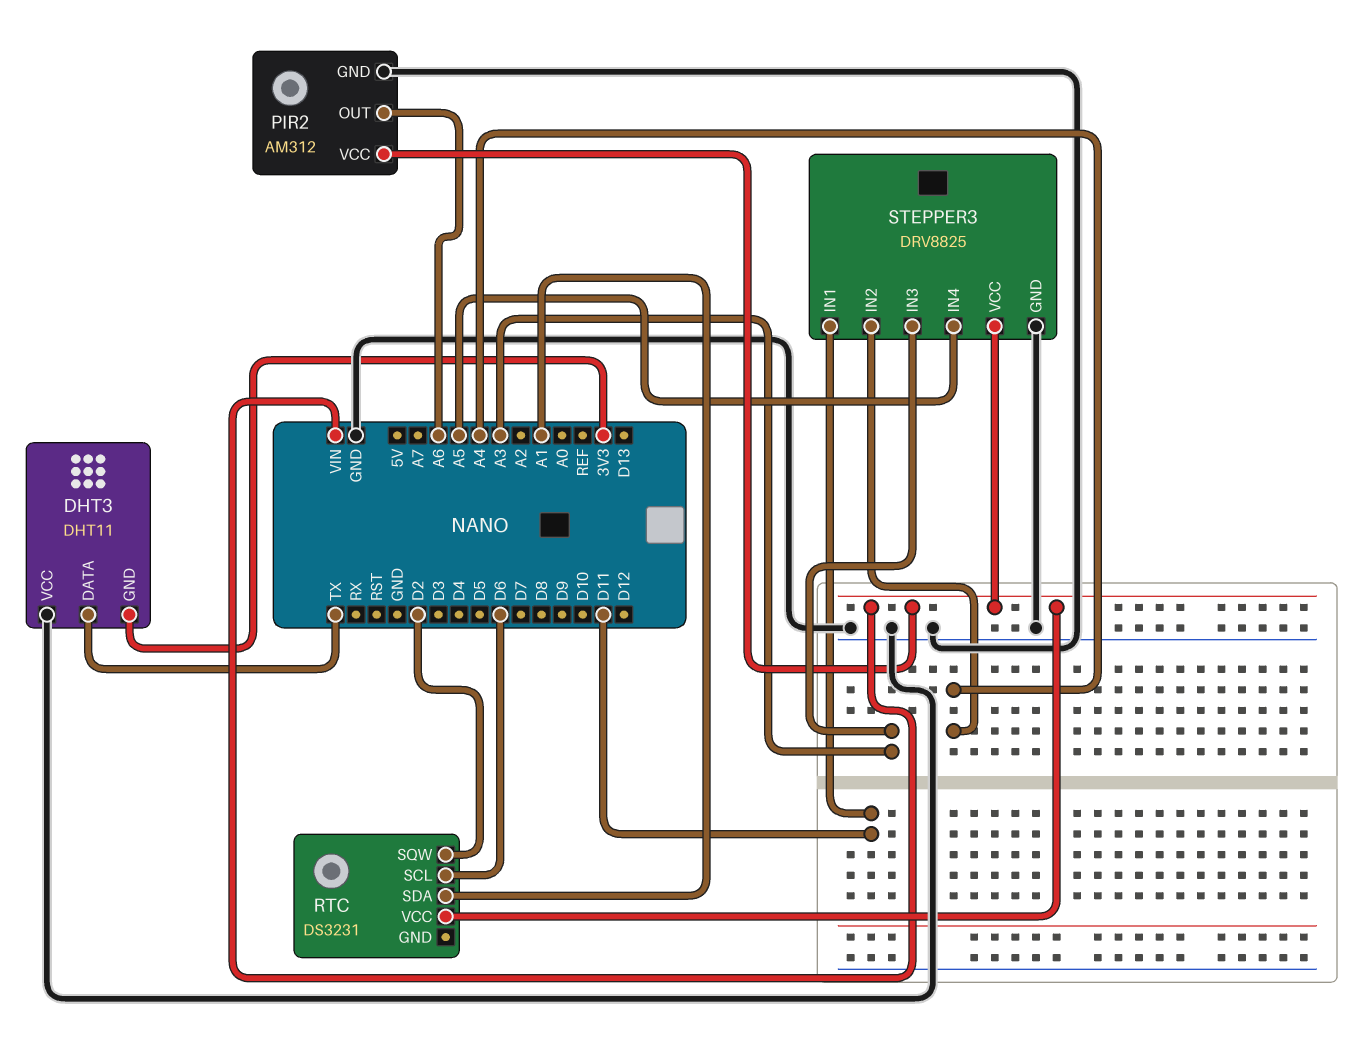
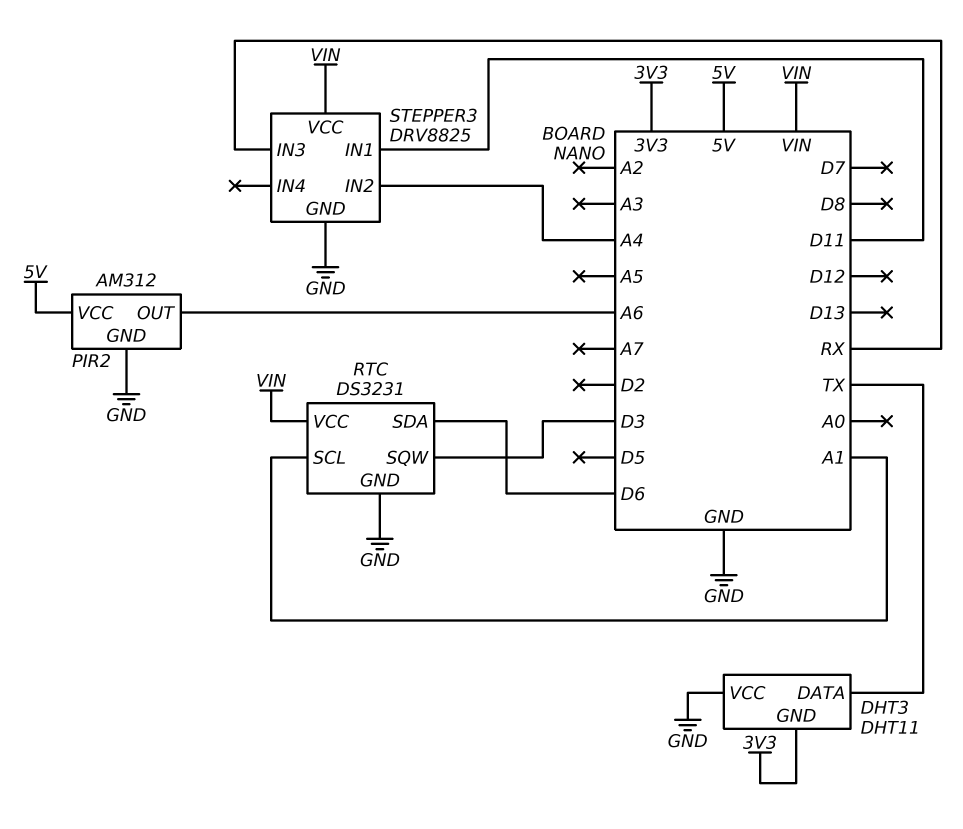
PIR2 pin VCC: VIN -> 5V
RTC pin GND: none -> GND
RTC pin SCL: D6 -> A1
RTC pin SDA: A1 -> D6
RTC pin SQW: D2 -> D3
STEPPER3 pin IN3: A3 -> RX
STEPPER3 pin IN4: A5 -> none

